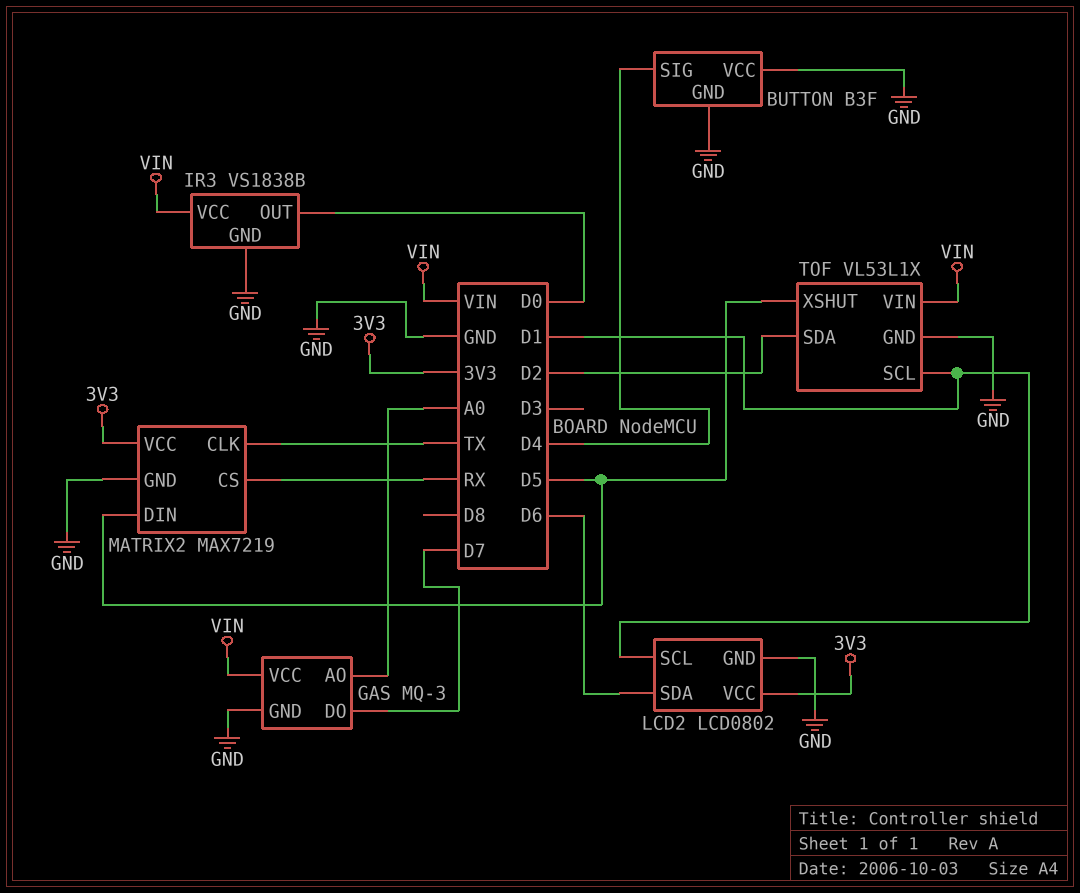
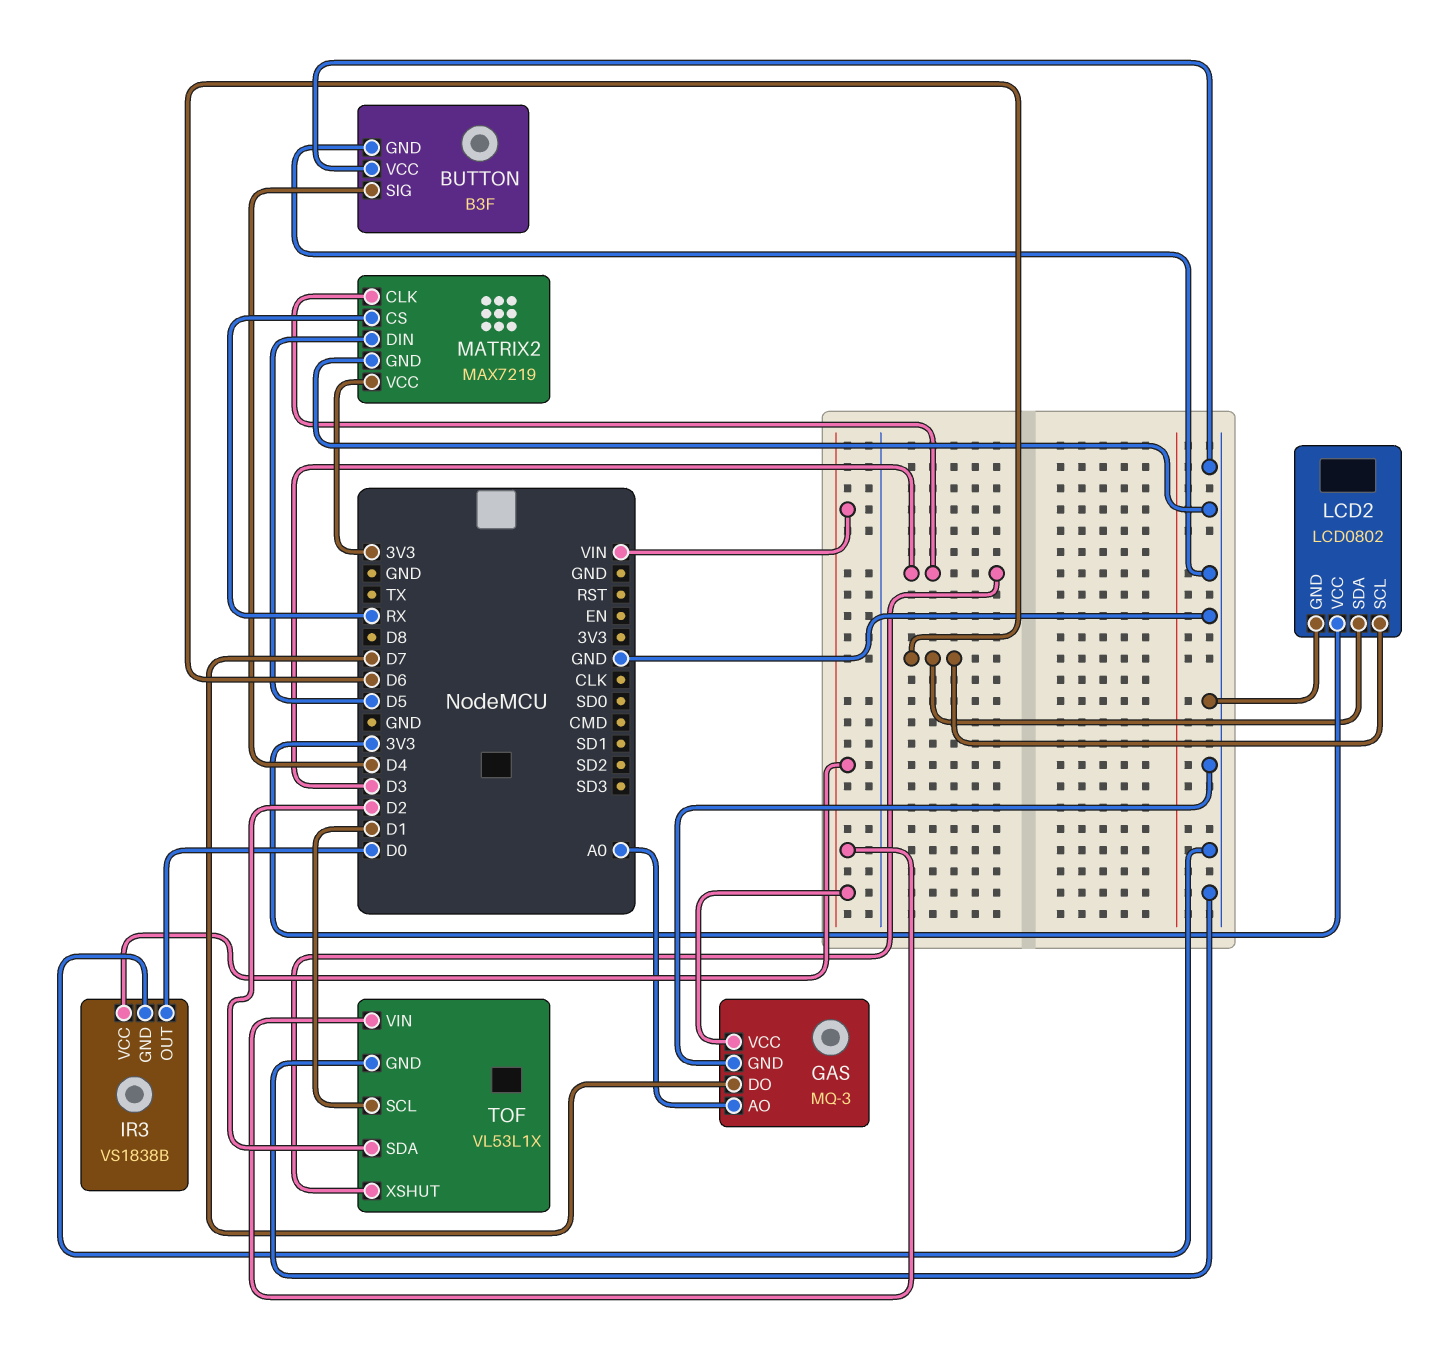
LCD2 pin SCL: D1 -> D6
MATRIX2 pin CLK: TX -> D3
TOF pin XSHUT: D5 -> D3

